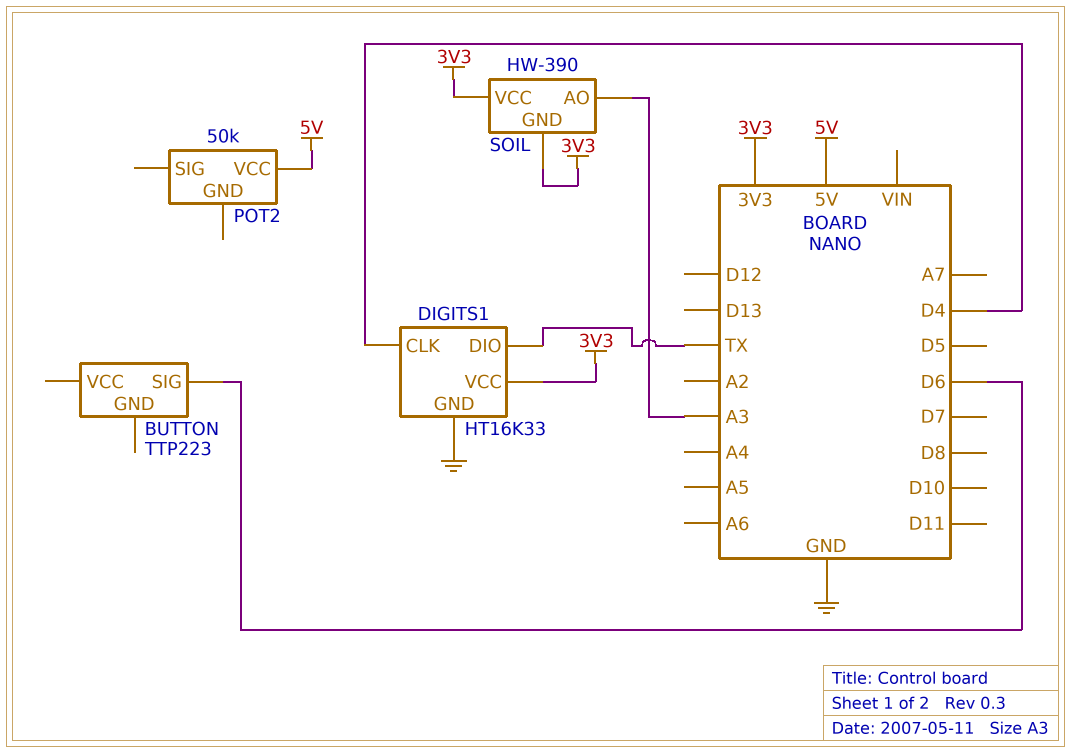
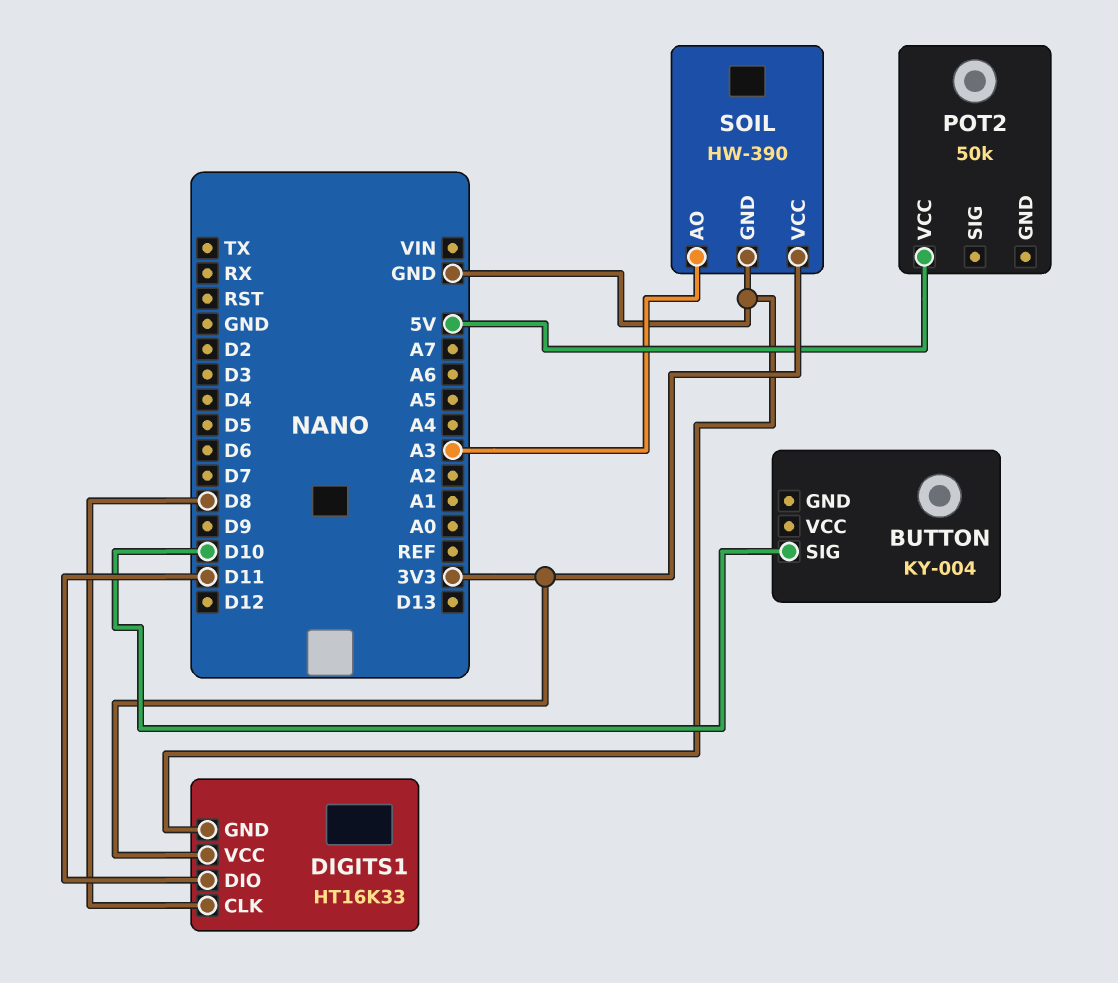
BUTTON: TTP223 -> KY-004
BUTTON pin SIG: D6 -> D10
DIGITS1 pin CLK: D4 -> D8
DIGITS1 pin DIO: TX -> D11
SOIL pin GND: 3V3 -> GND

